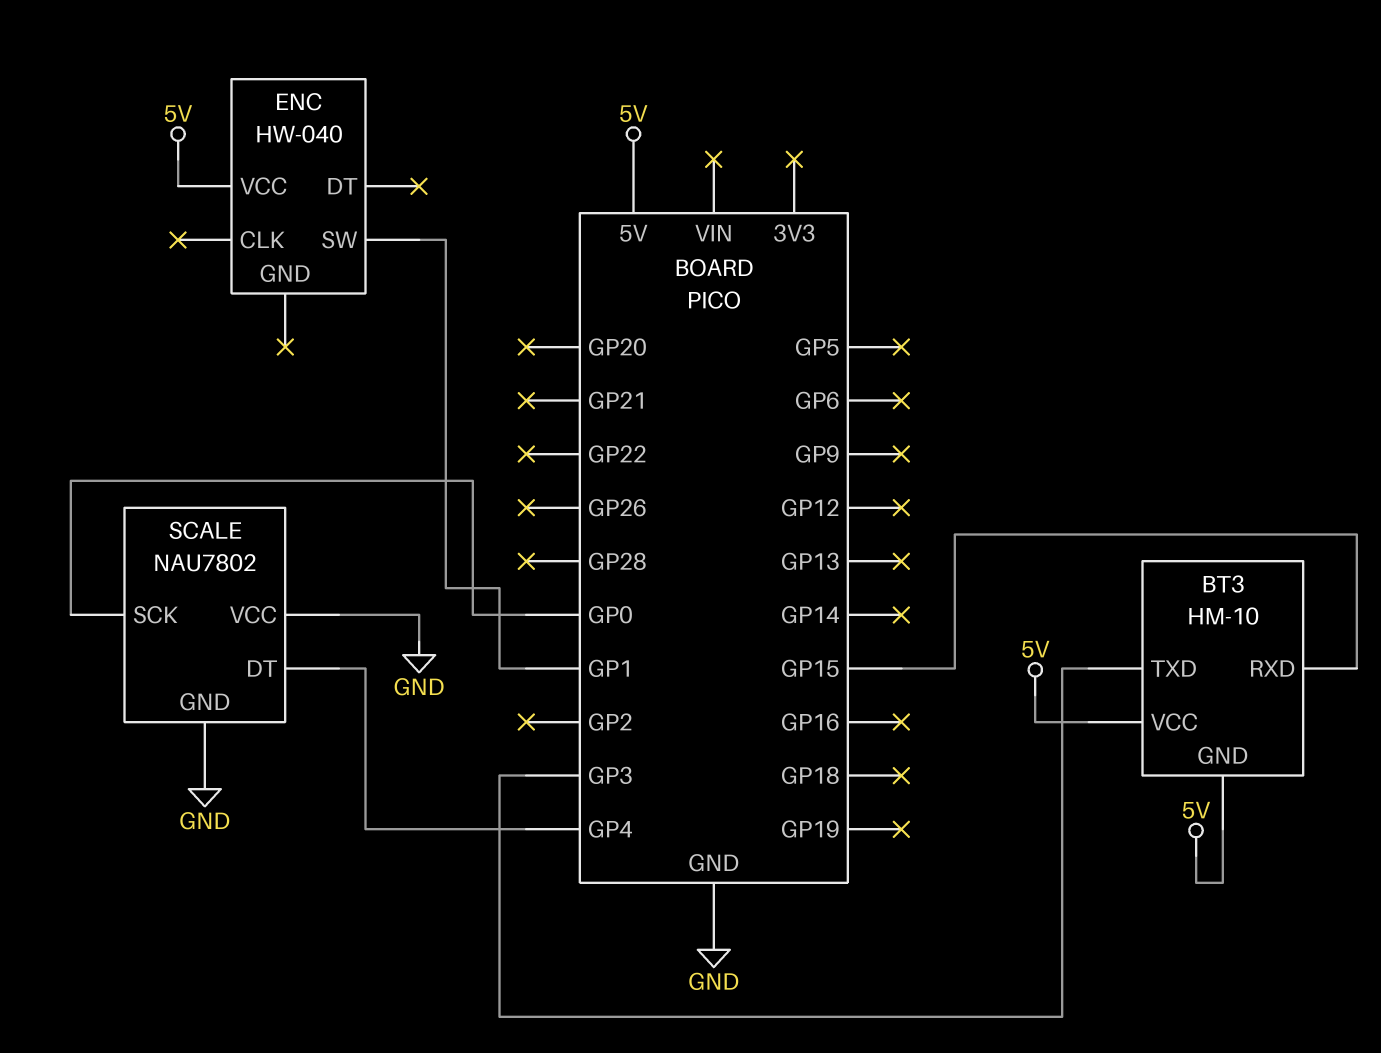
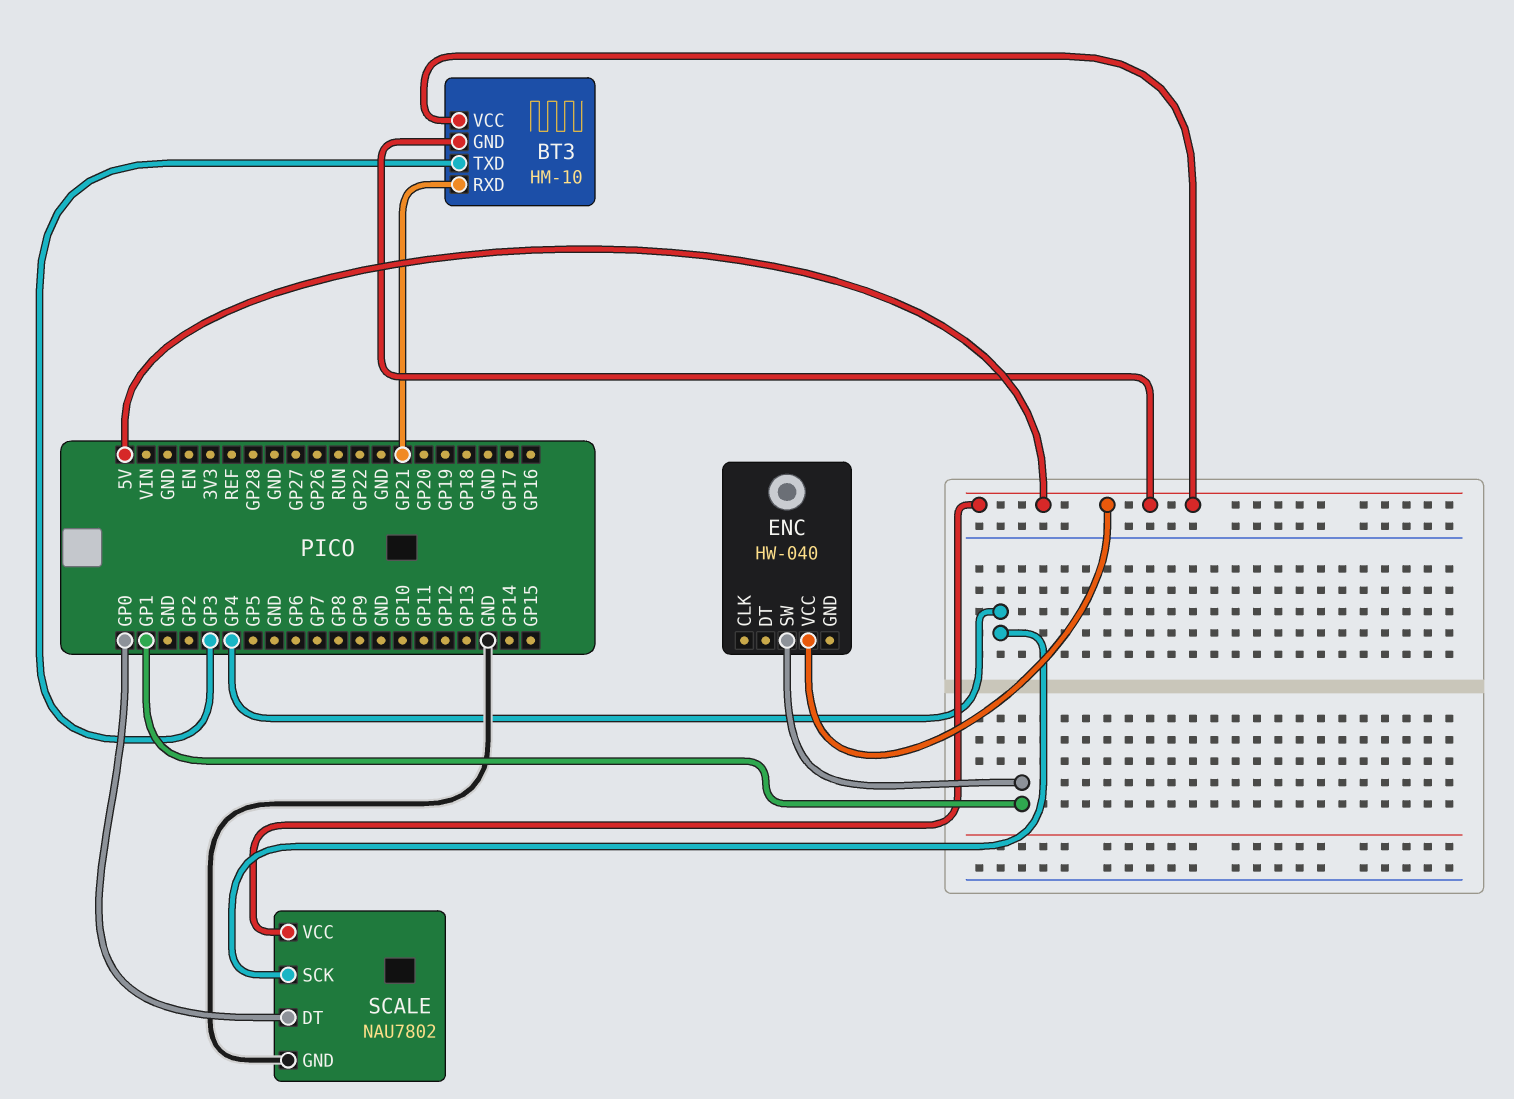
BT3 pin RXD: GP15 -> GP21
SCALE pin DT: GP4 -> GP0
SCALE pin SCK: GP0 -> GP4
SCALE pin VCC: GND -> 5V

